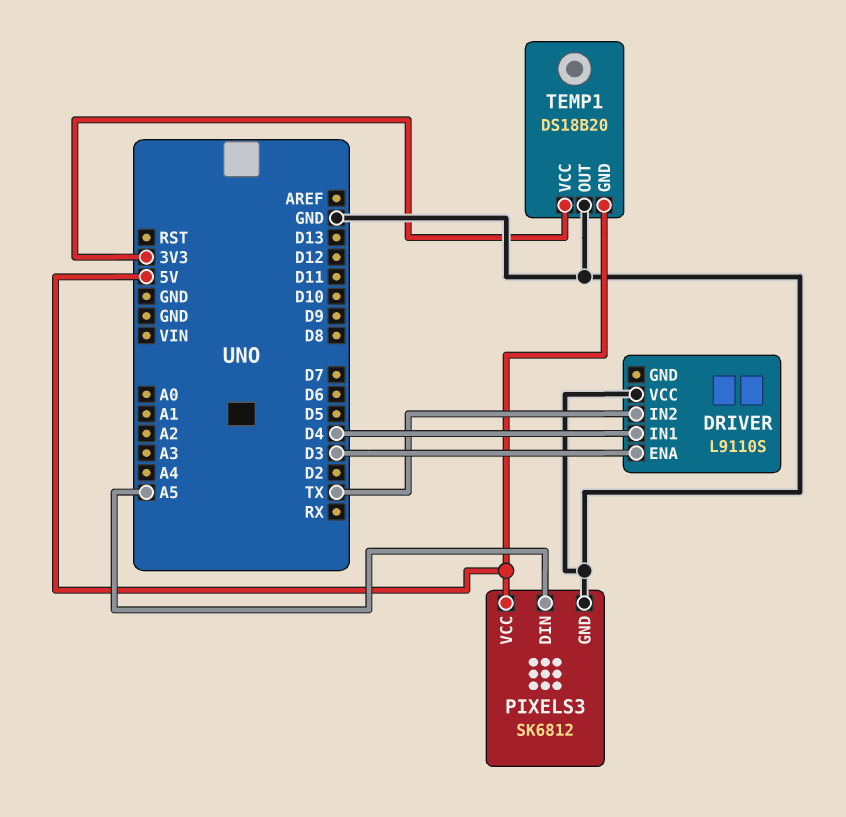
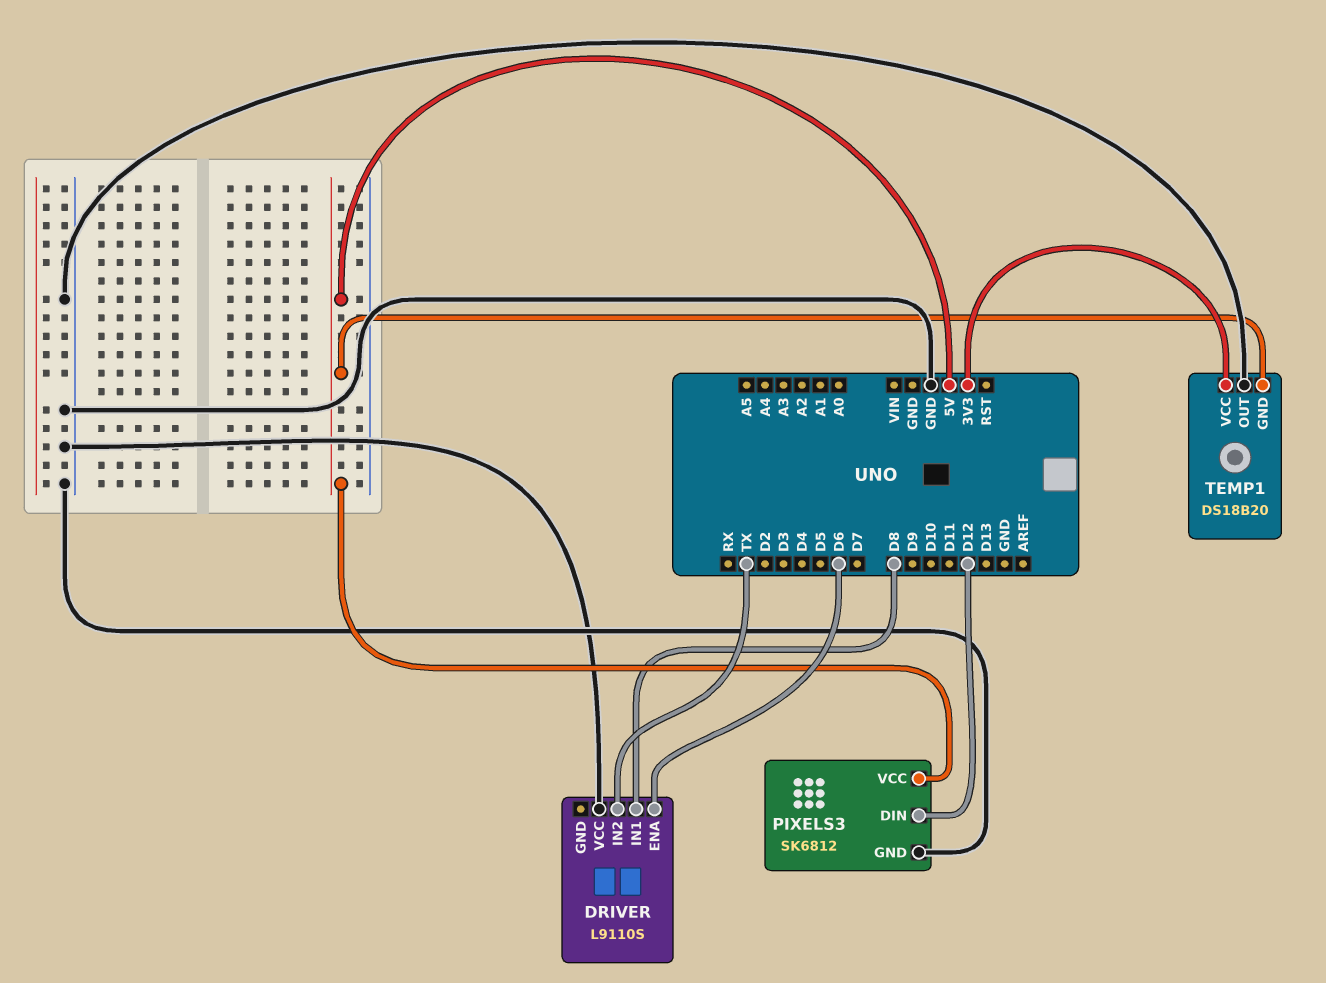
DRIVER pin ENA: D3 -> D6
DRIVER pin IN1: D4 -> D8
PIXELS3 pin DIN: A5 -> D12

